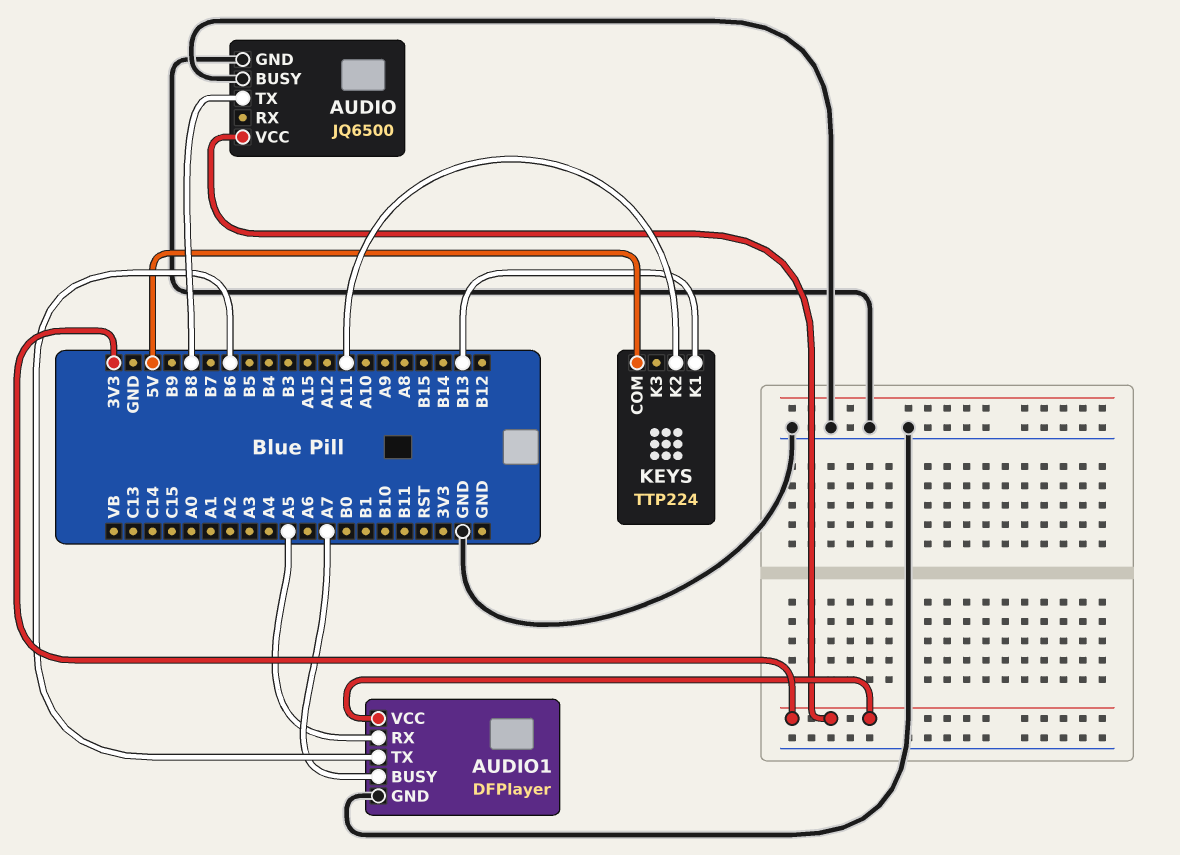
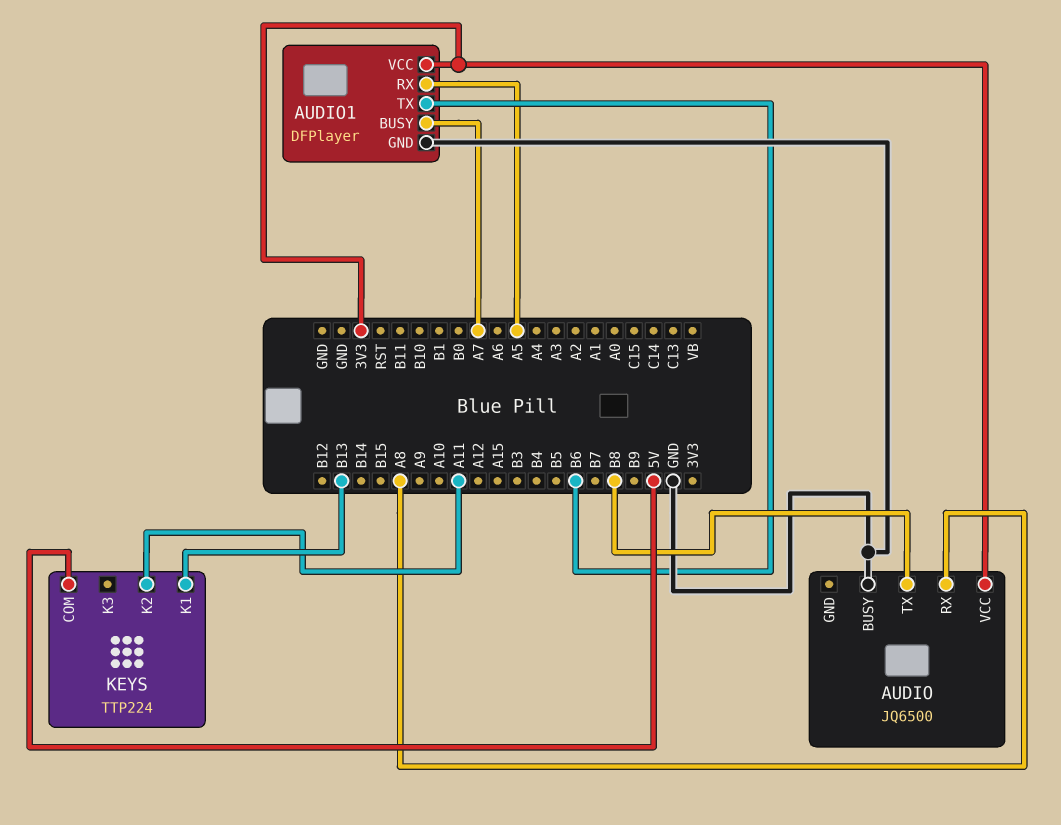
AUDIO pin GND: GND -> none
AUDIO pin RX: none -> A8

